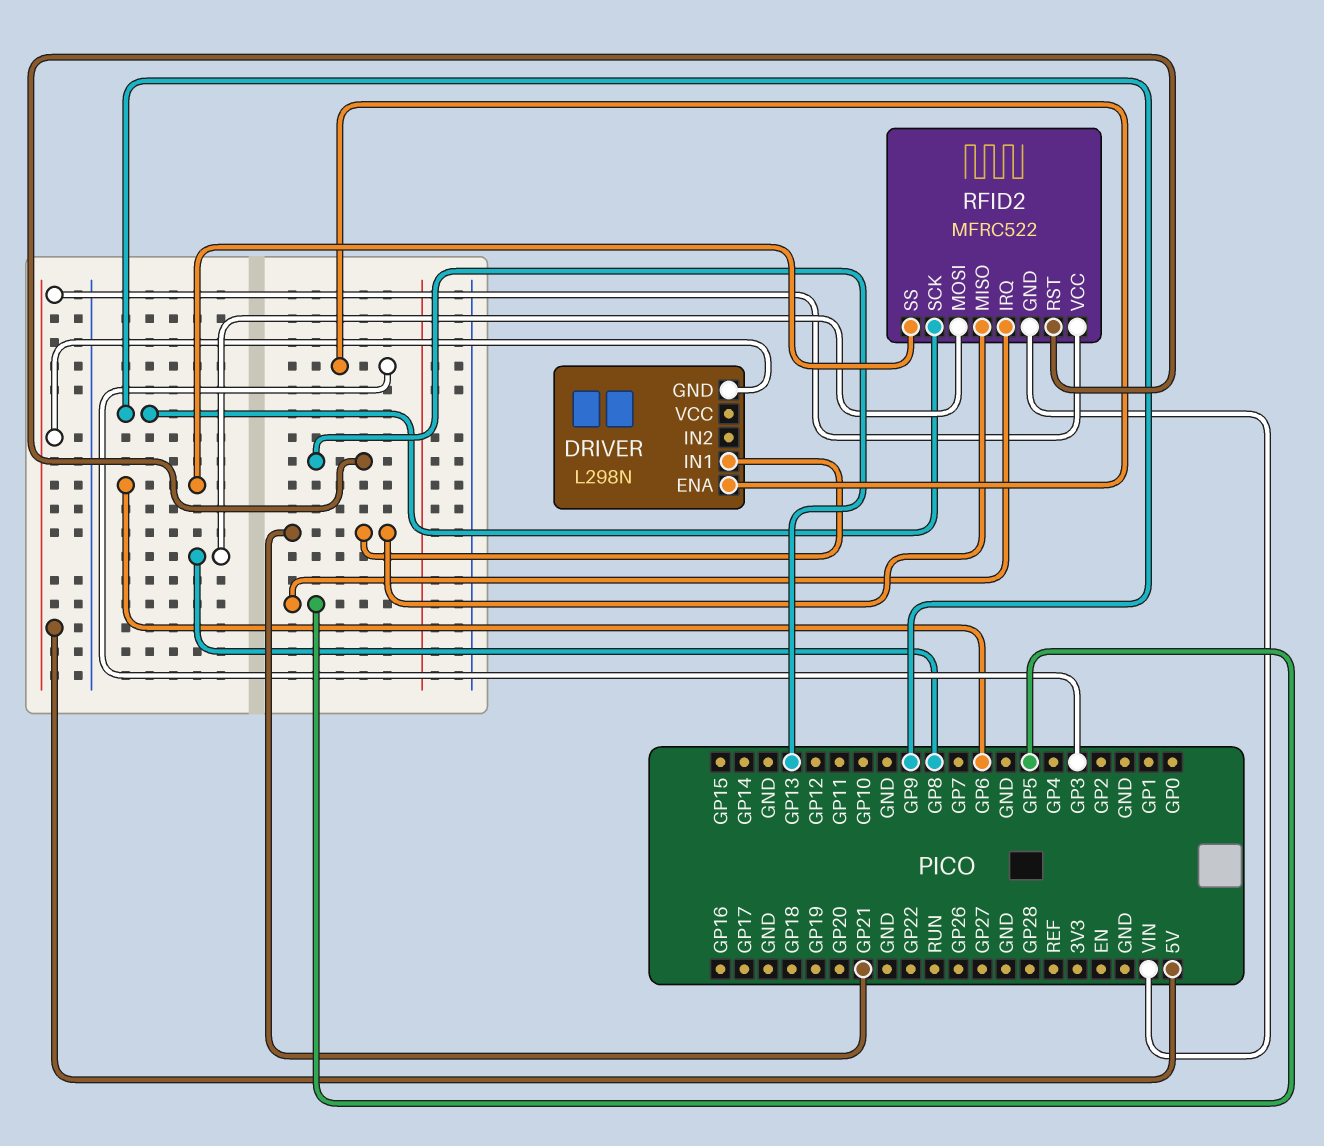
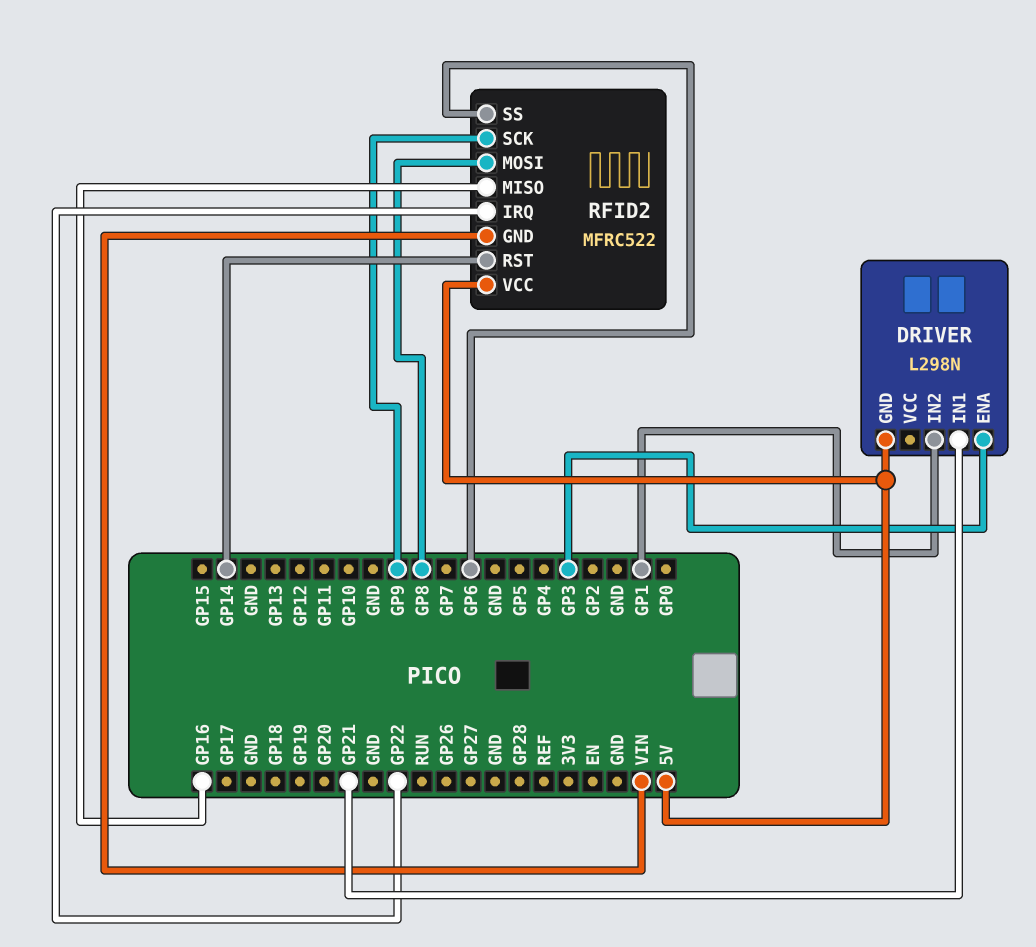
DRIVER pin IN2: none -> GP1
RFID2 pin IRQ: GP5 -> GP22
RFID2 pin MISO: GP21 -> GP16
RFID2 pin RST: GP13 -> GP14

